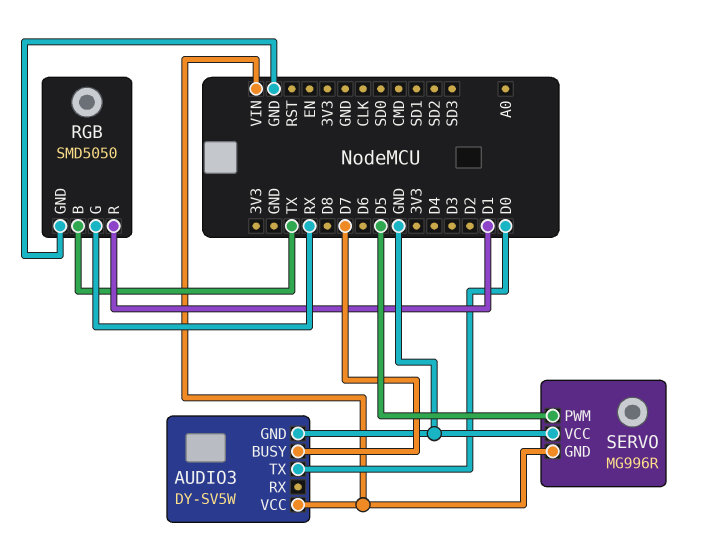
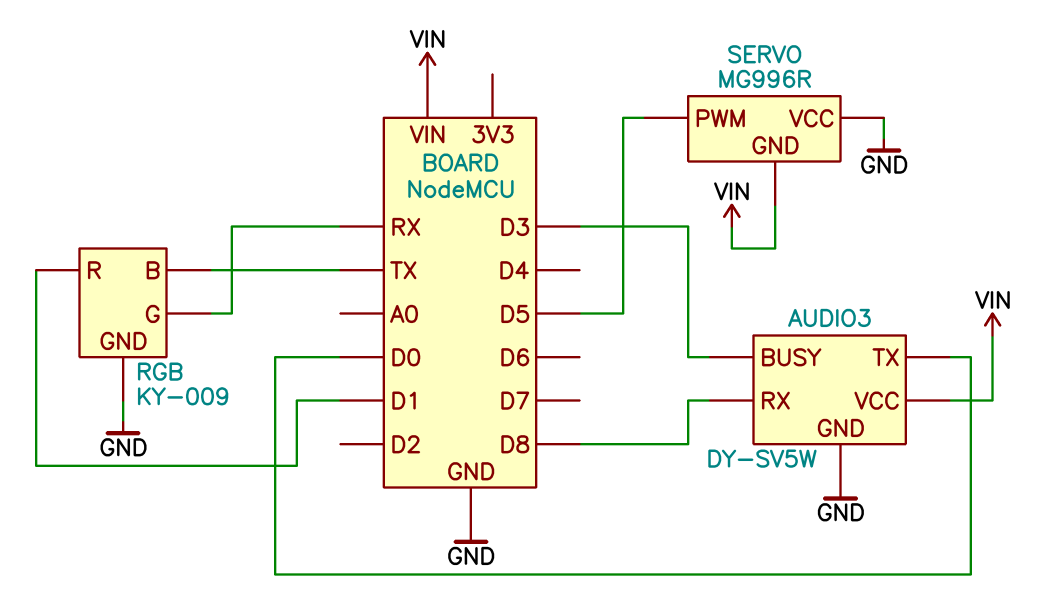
AUDIO3 pin BUSY: D7 -> D3
AUDIO3 pin RX: none -> D8
RGB: SMD5050 -> KY-009

